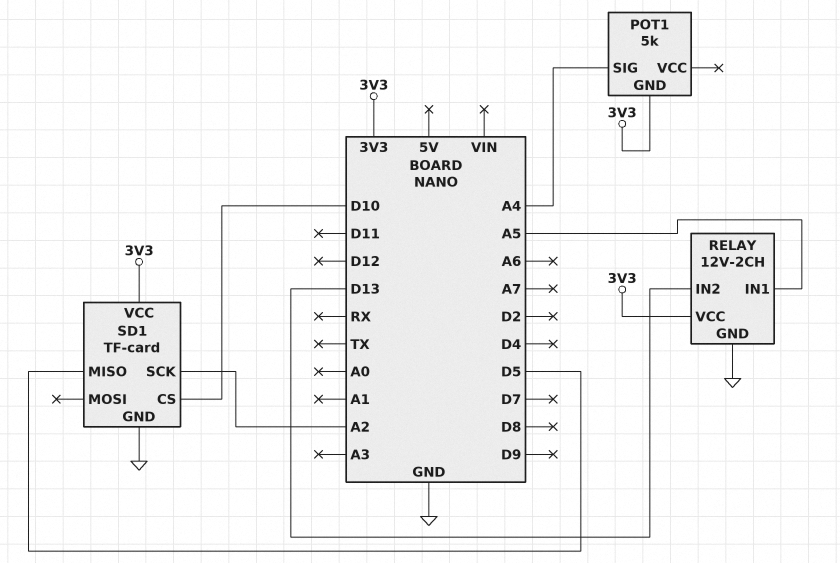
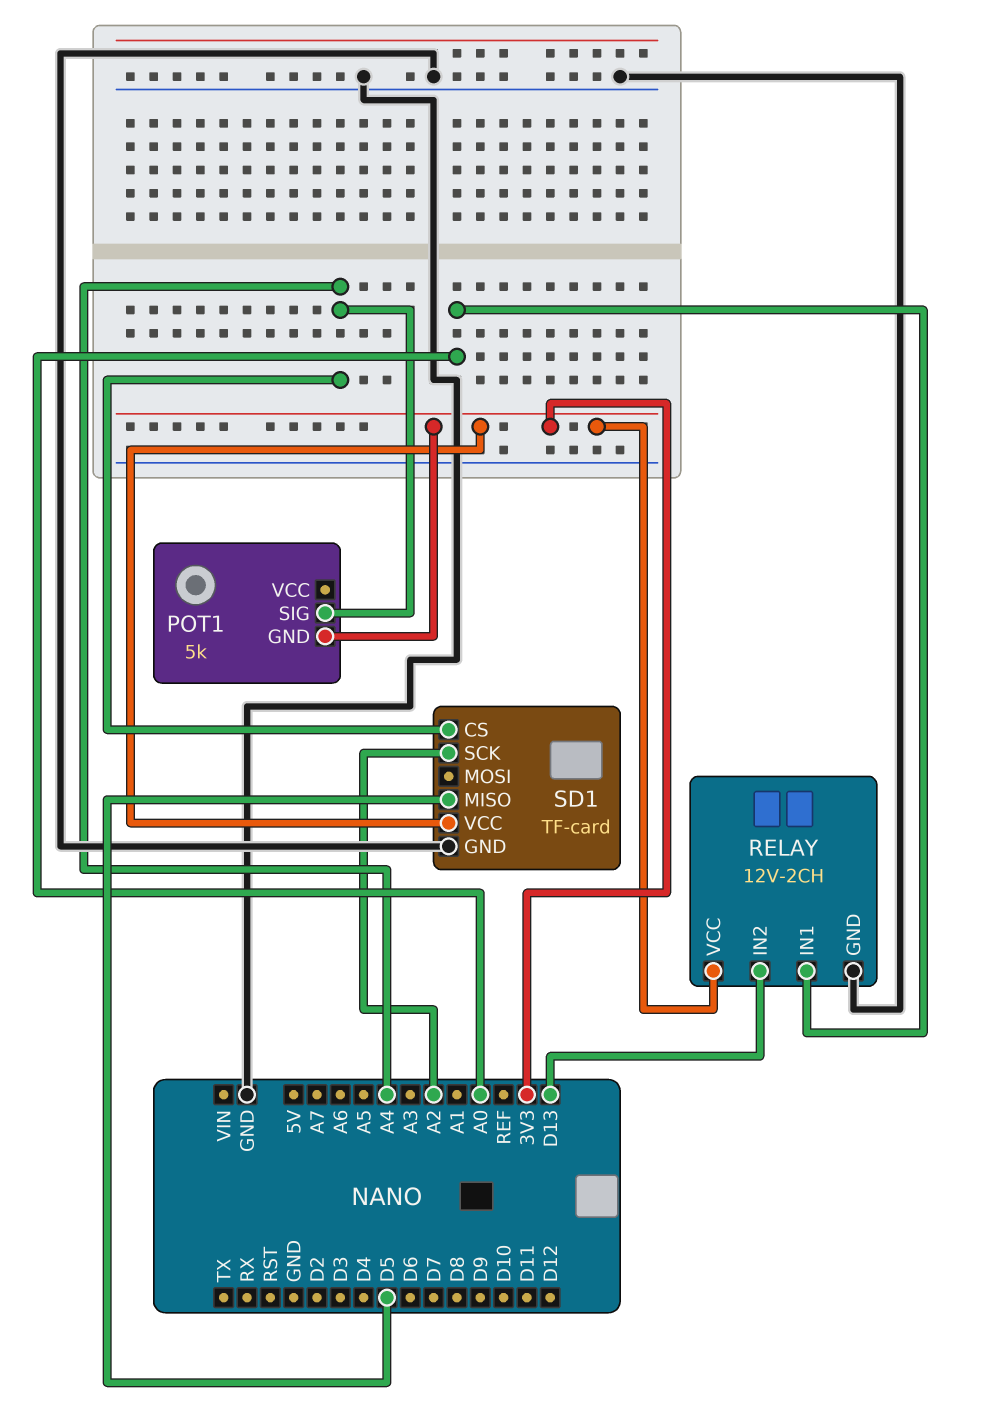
RELAY pin IN1: A5 -> A0
SD1 pin CS: D10 -> A4

